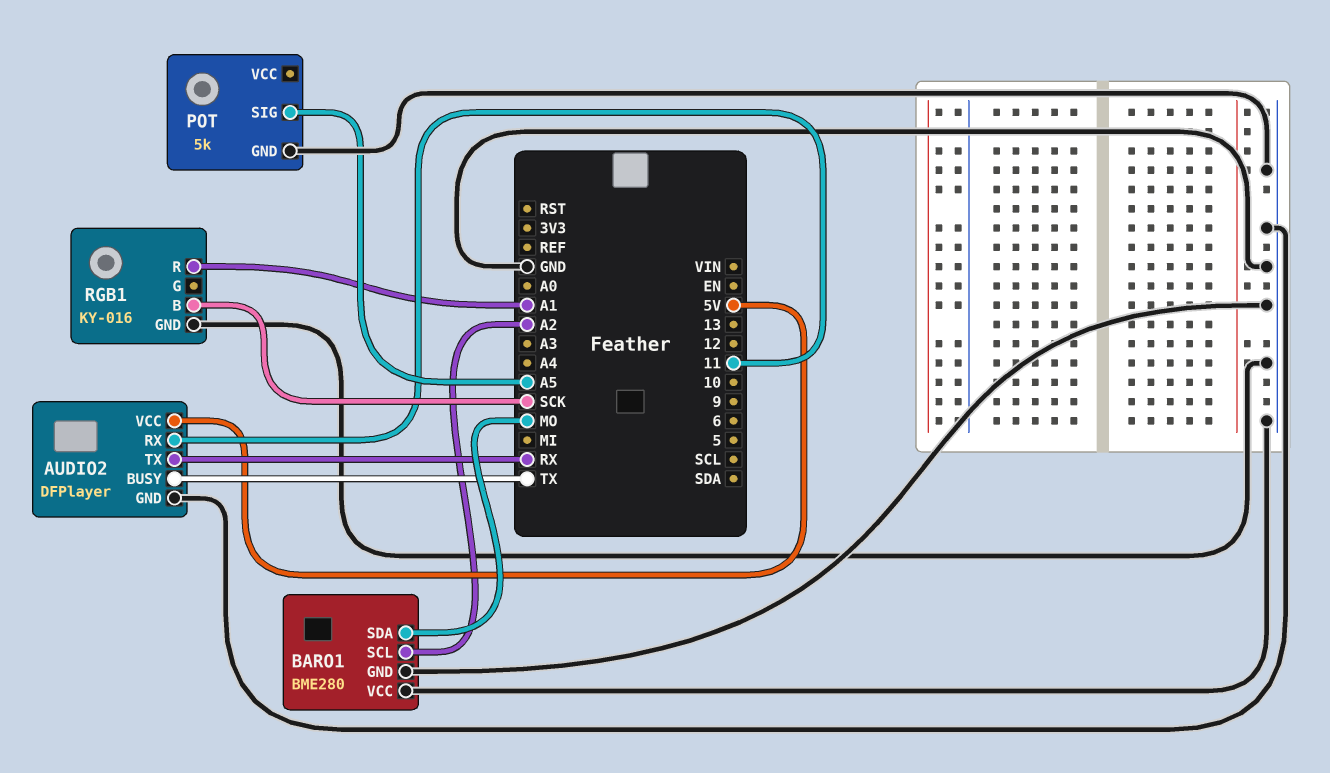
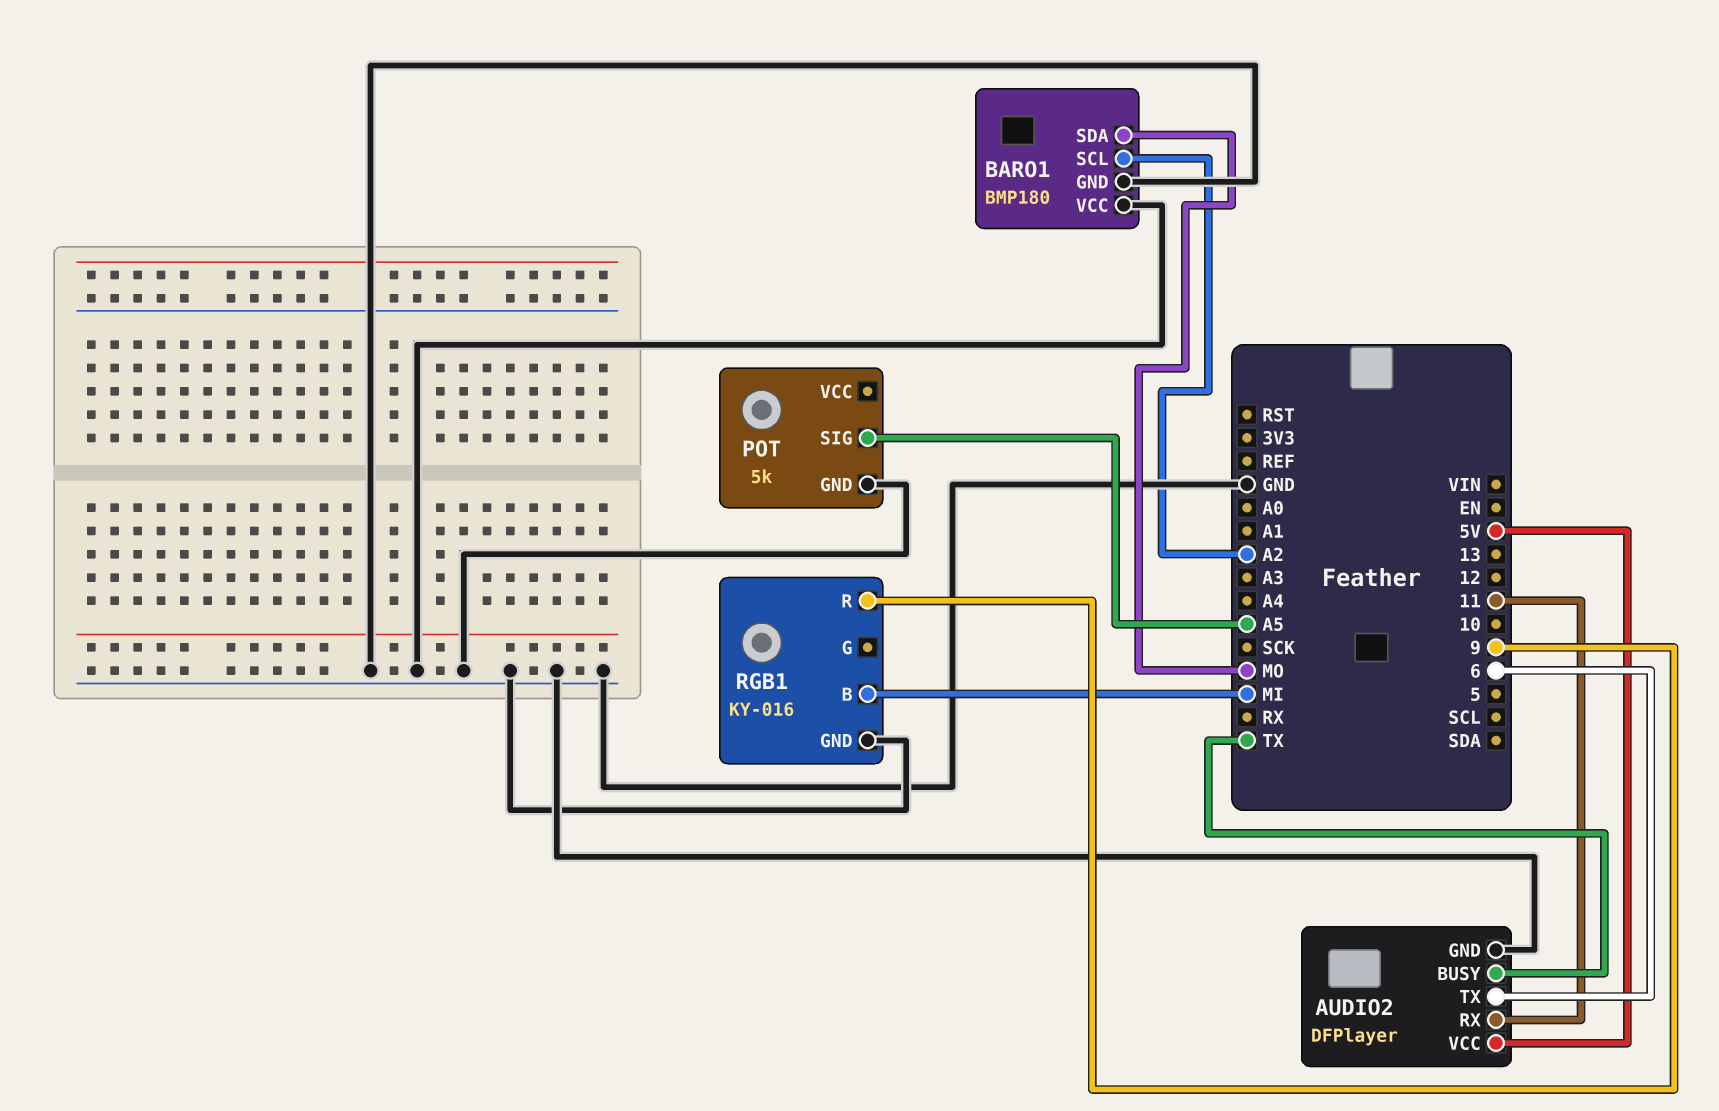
AUDIO2 pin TX: RX -> 6
BARO1: BME280 -> BMP180
RGB1 pin B: SCK -> MI
RGB1 pin R: A1 -> 9

